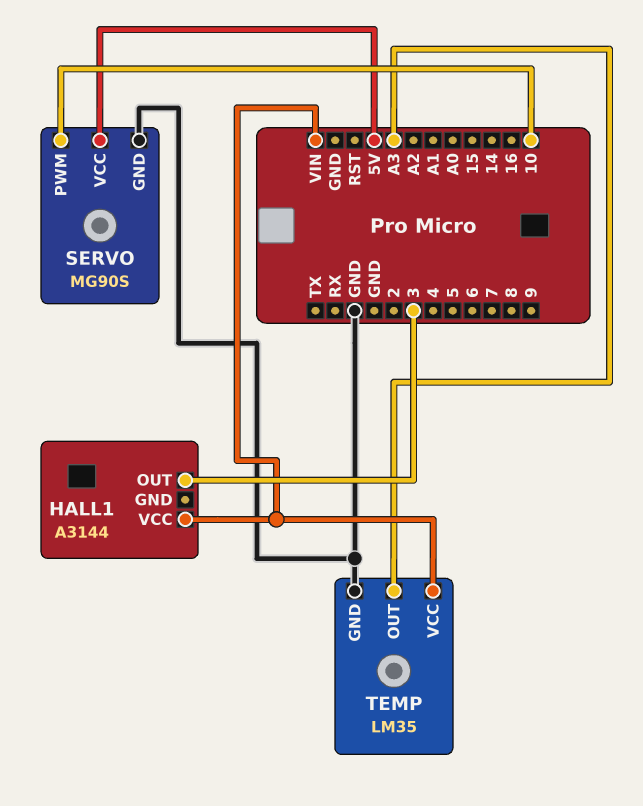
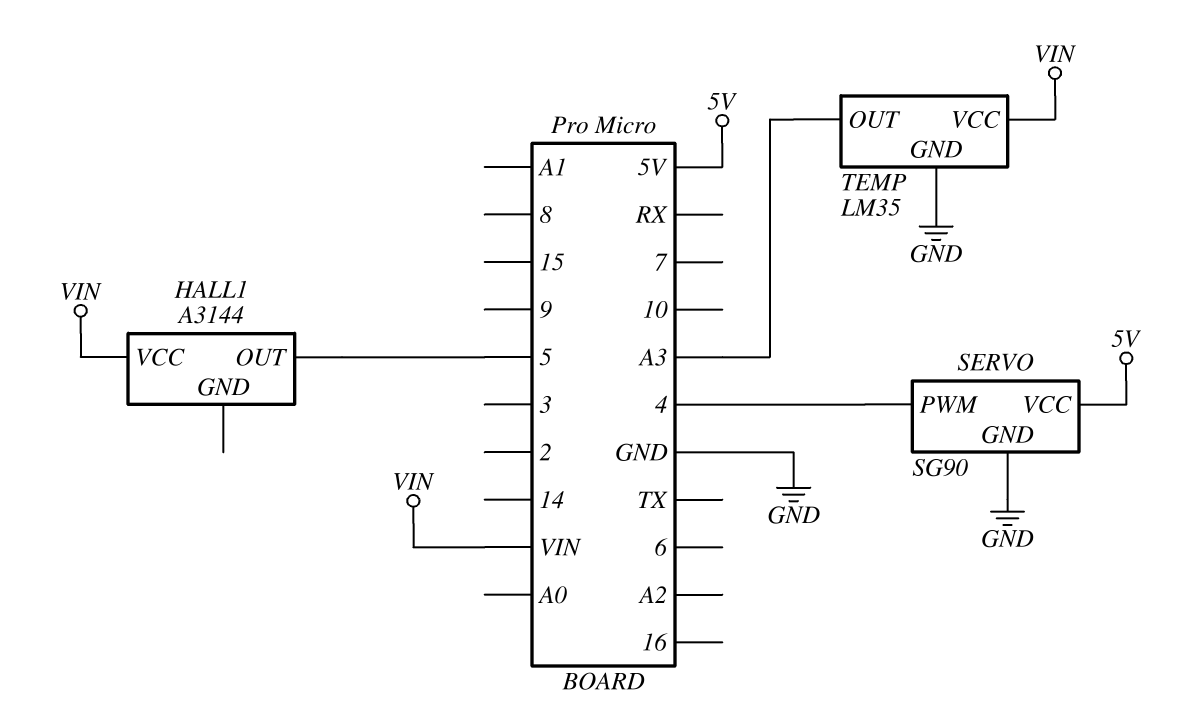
HALL1 pin OUT: 3 -> 5
SERVO: MG90S -> SG90
SERVO pin PWM: 10 -> 4

